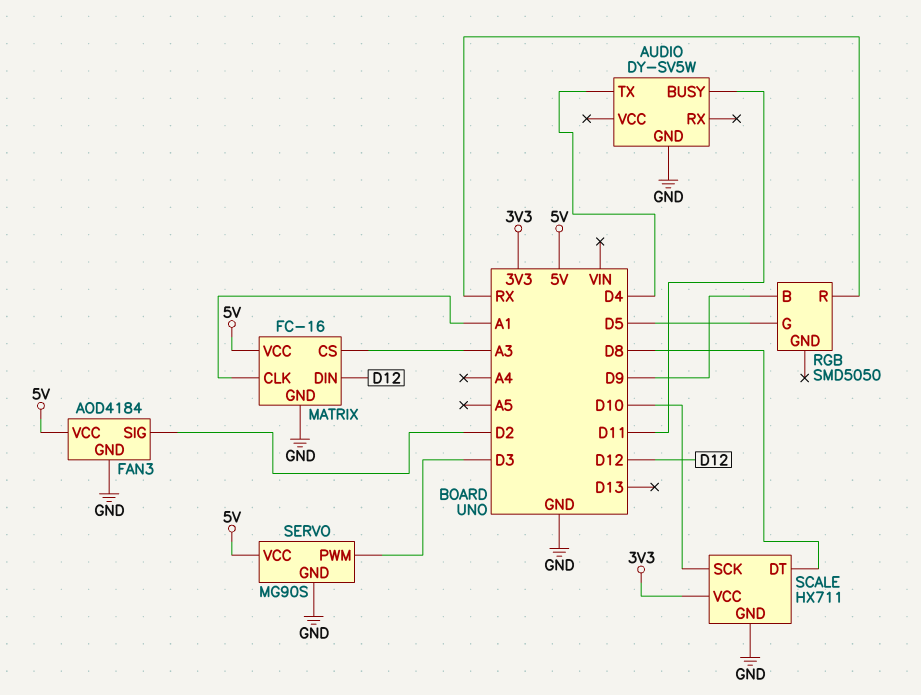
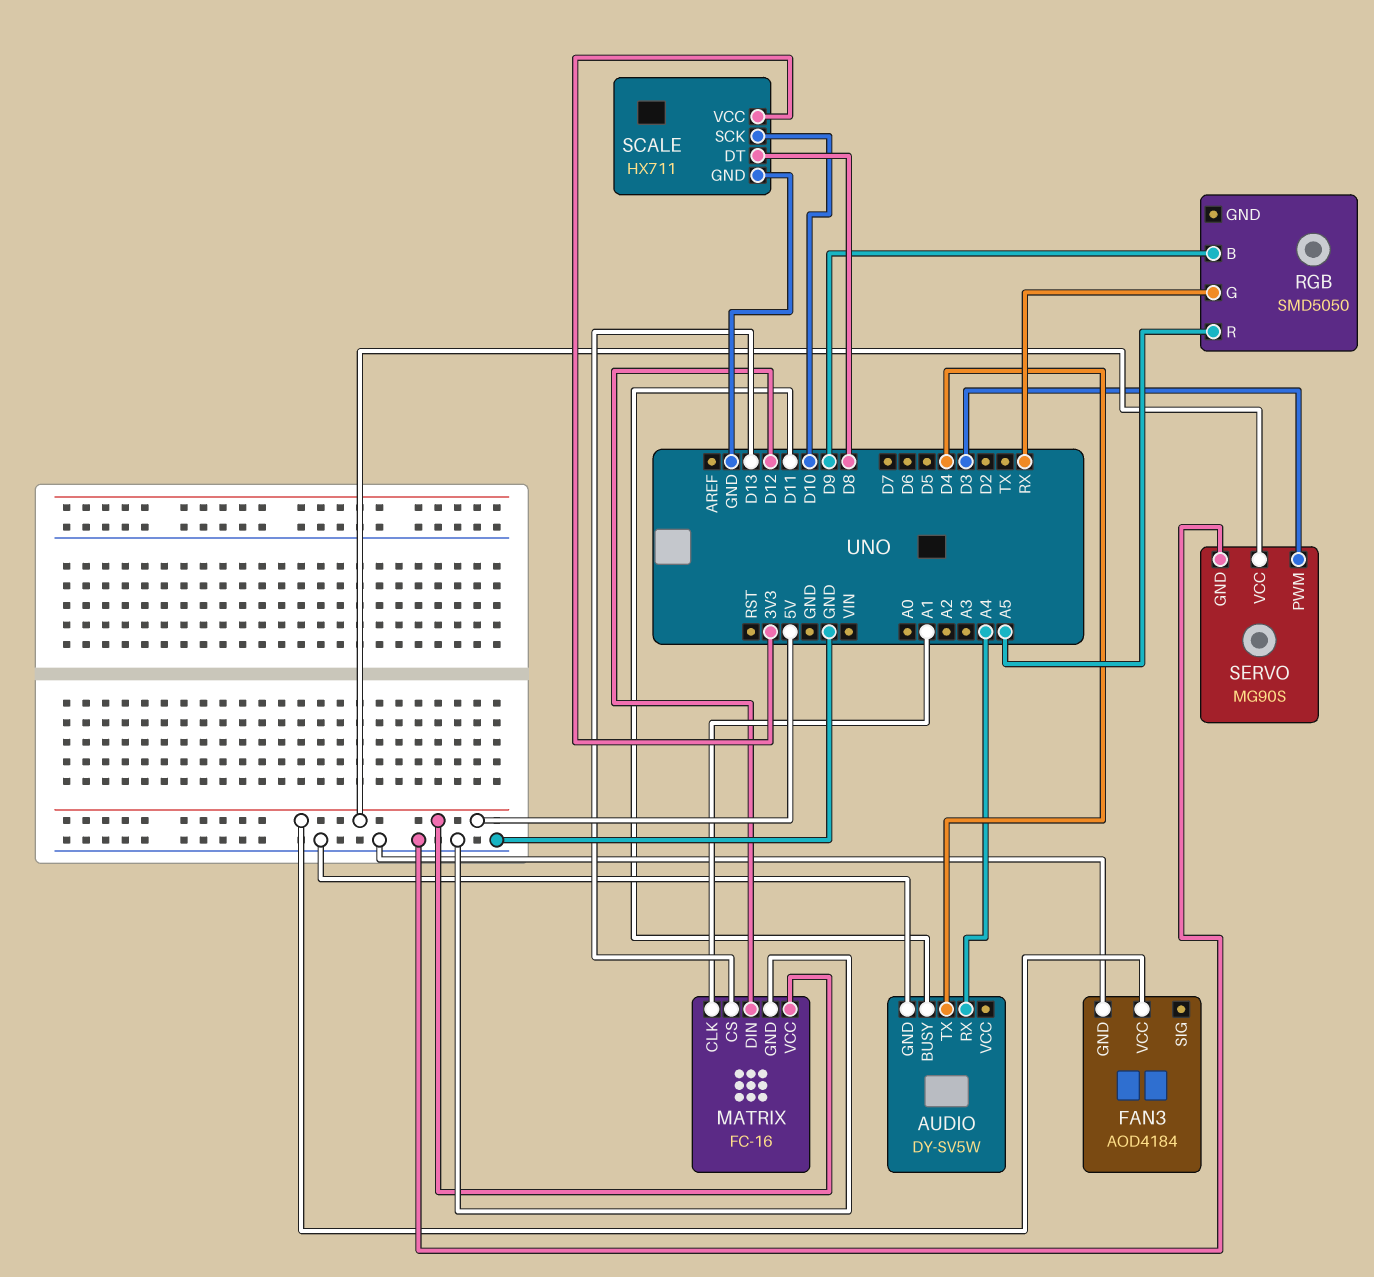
AUDIO pin RX: none -> A4
FAN3 pin SIG: D2 -> none
MATRIX pin CS: A3 -> D13
RGB pin G: D5 -> RX
RGB pin R: RX -> A5

